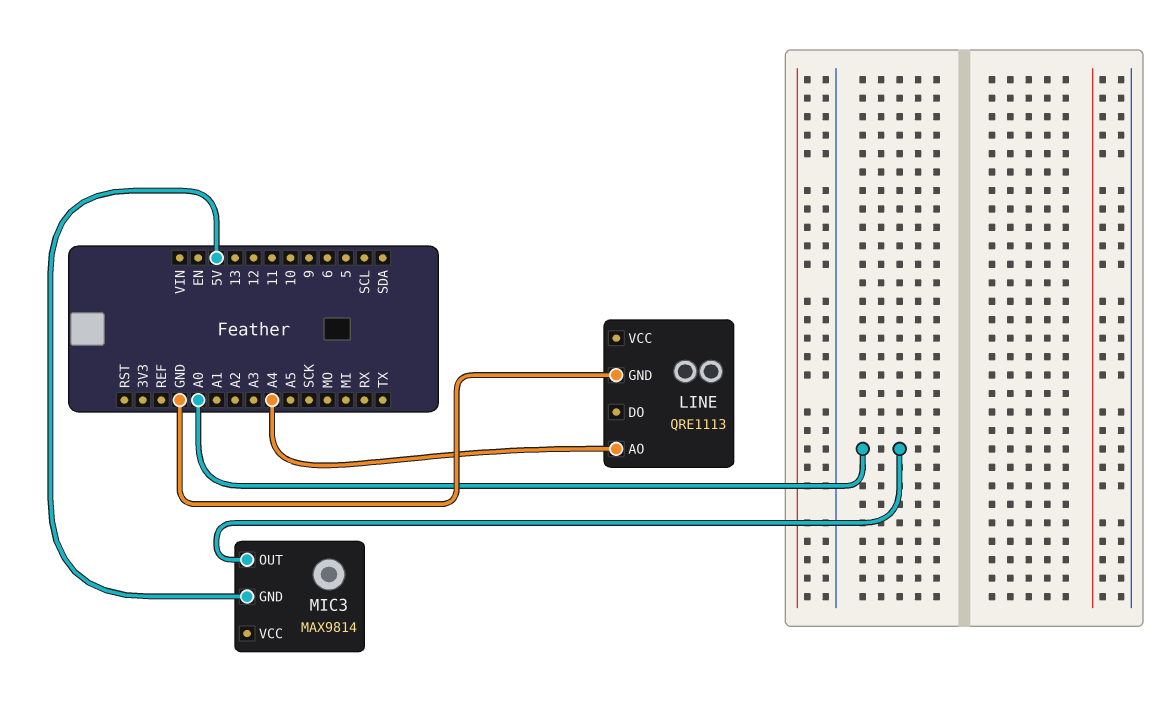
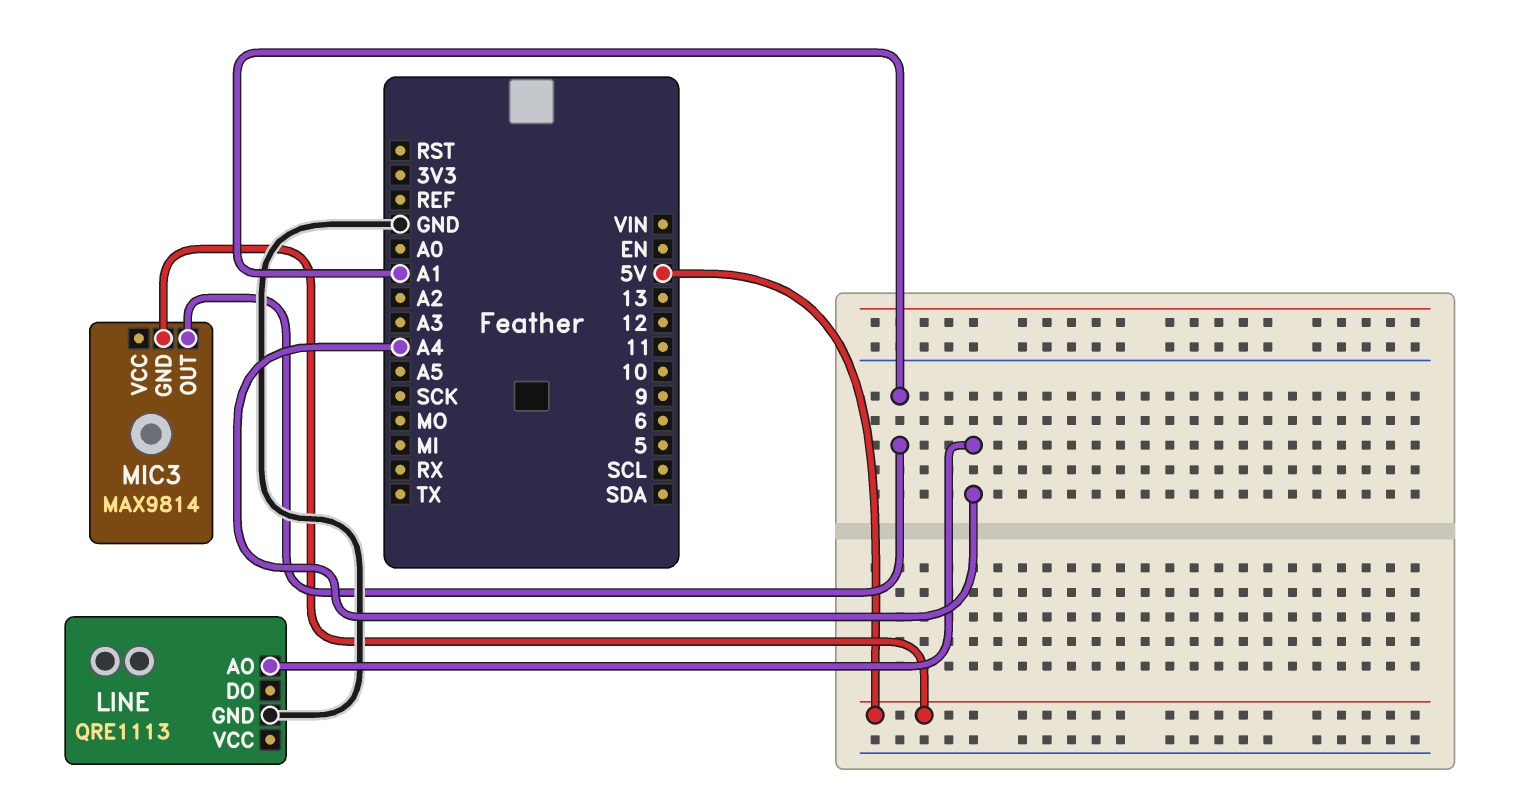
MIC3 pin OUT: A0 -> A1

